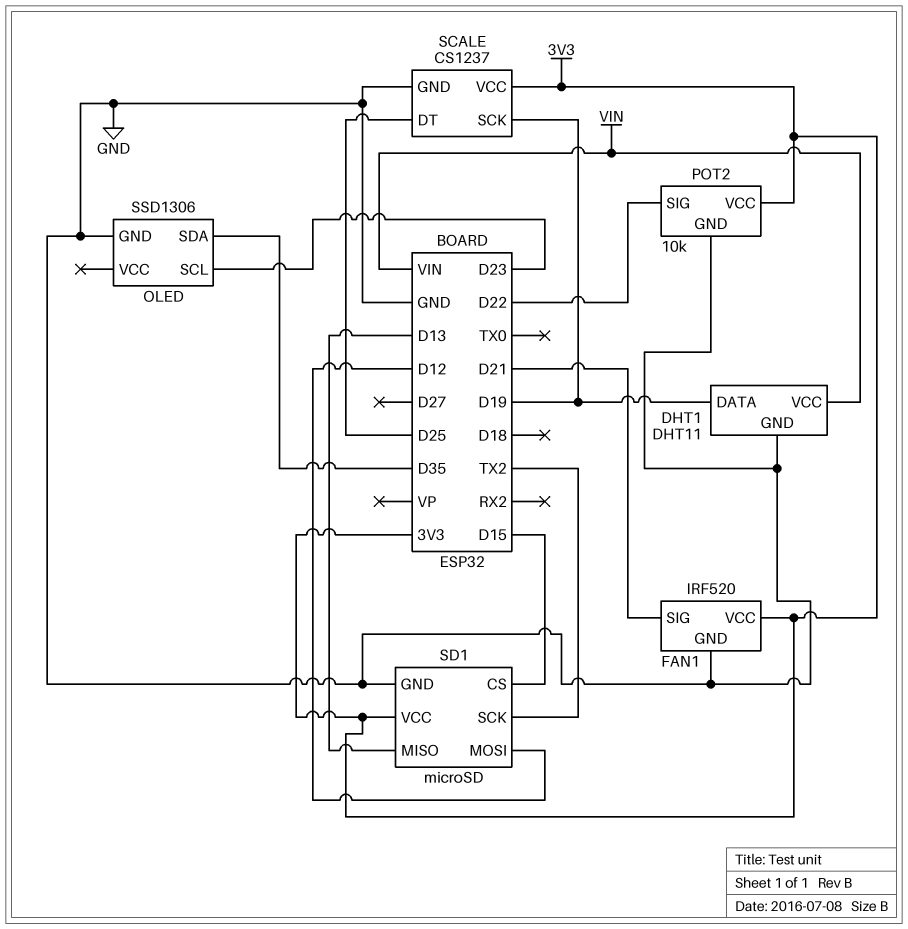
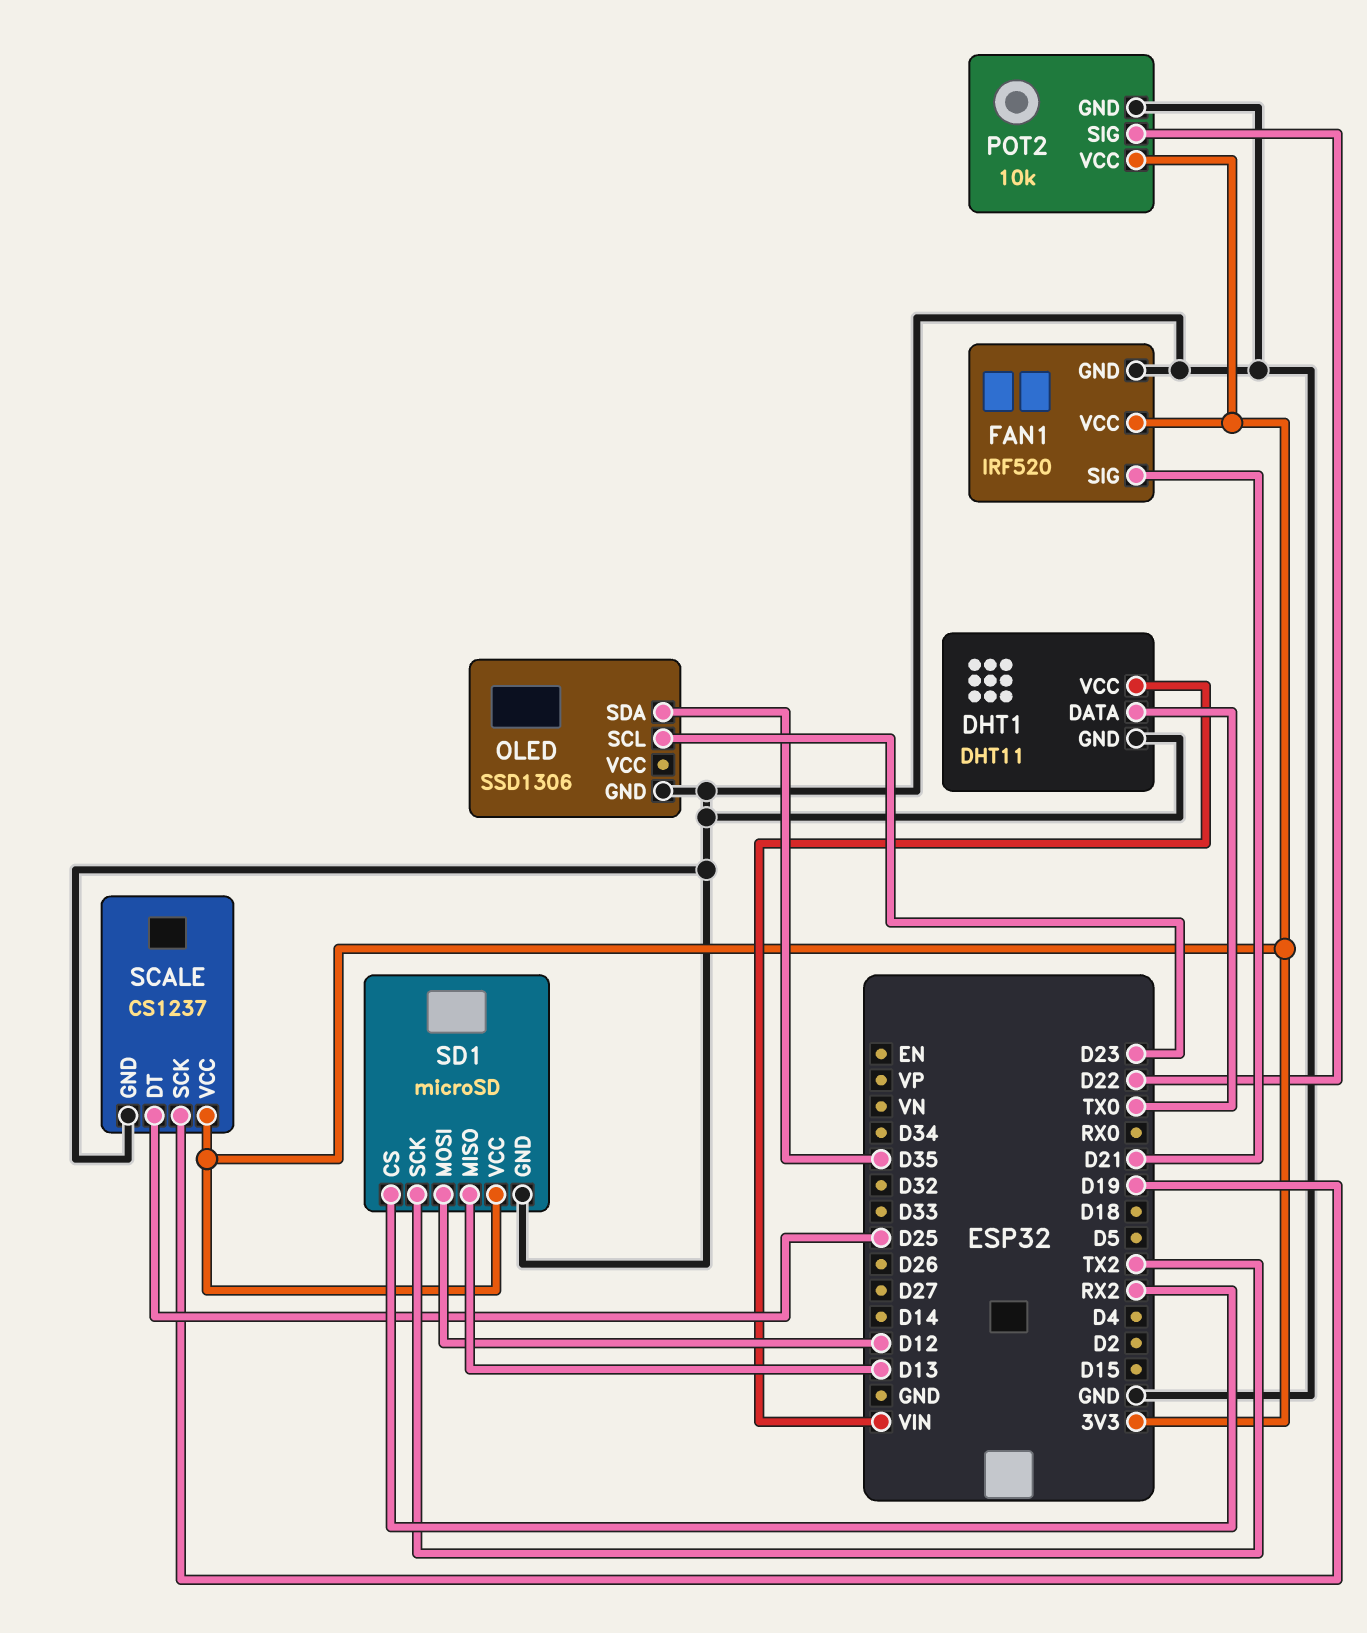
DHT1 pin DATA: D19 -> TX0
SD1 pin CS: D15 -> RX2

